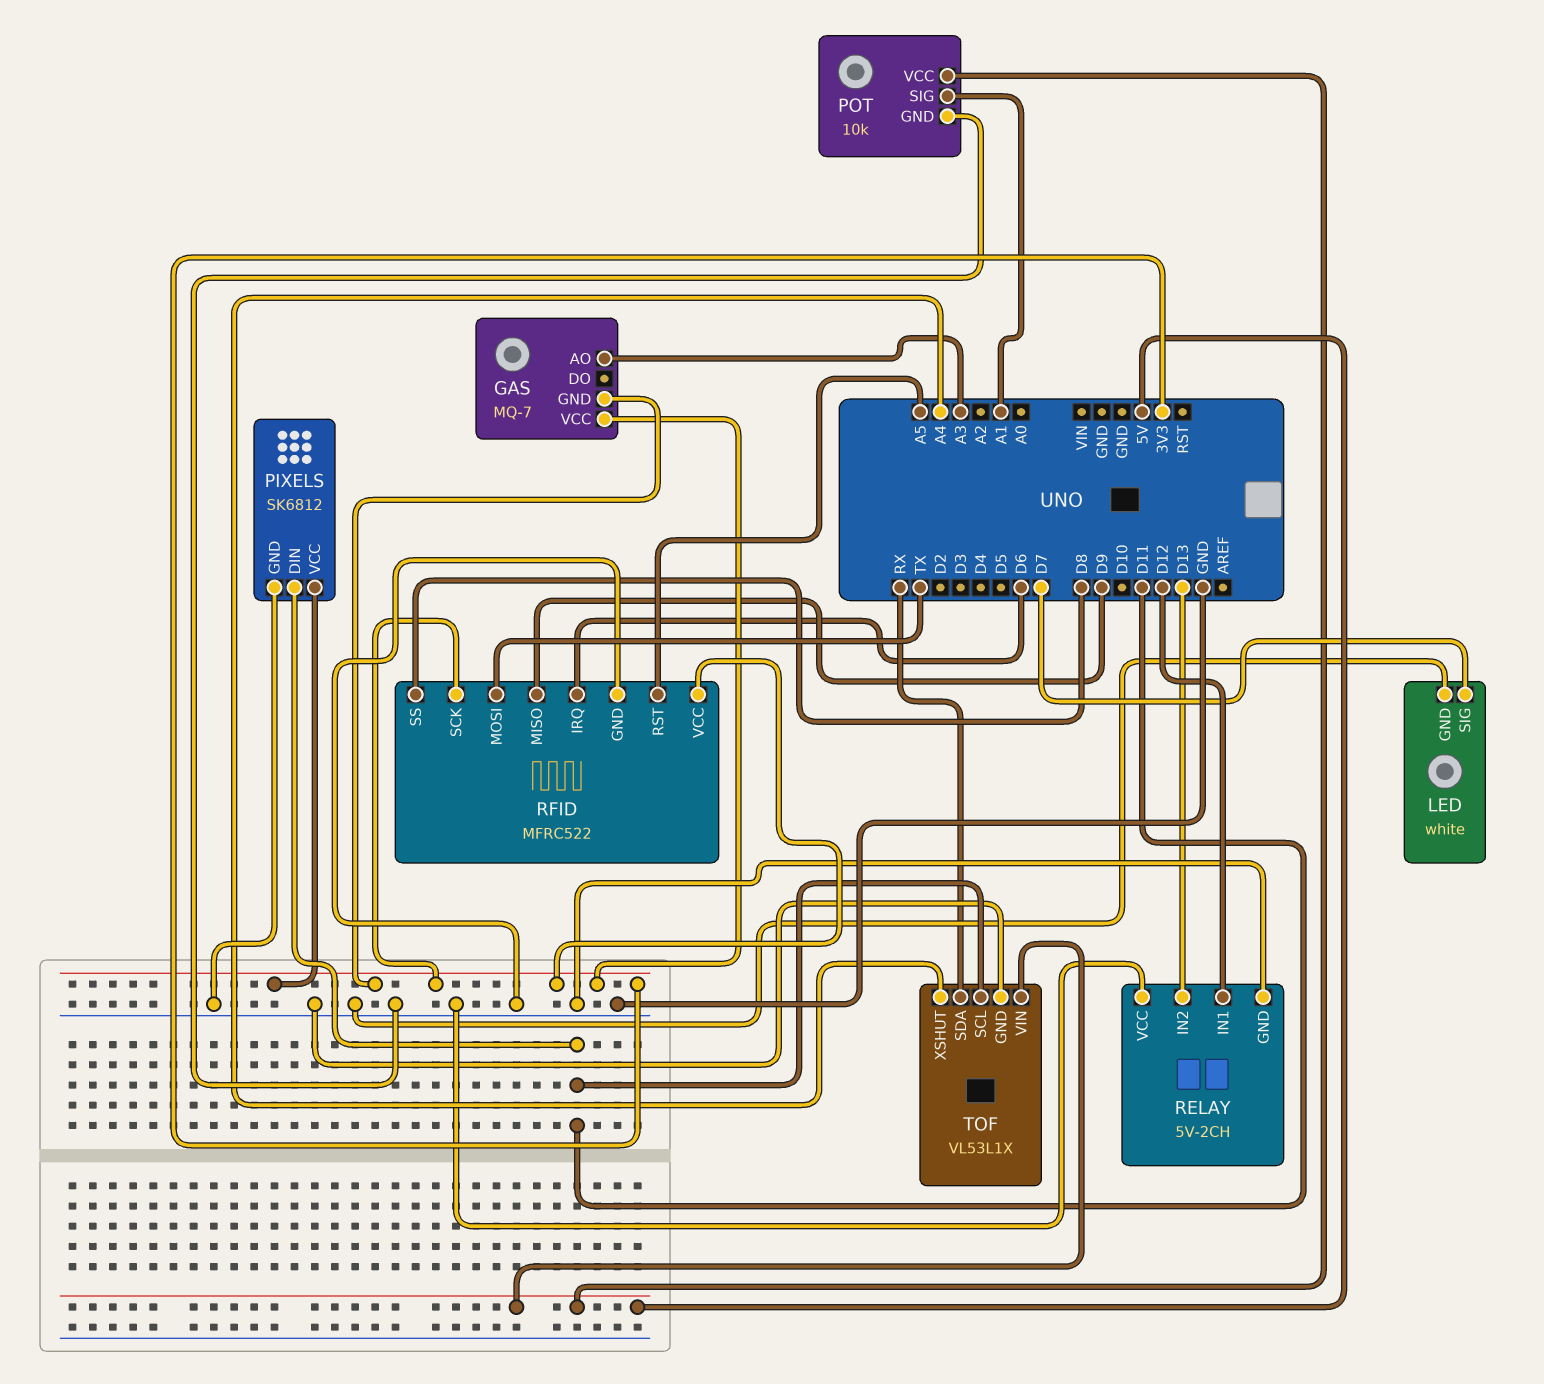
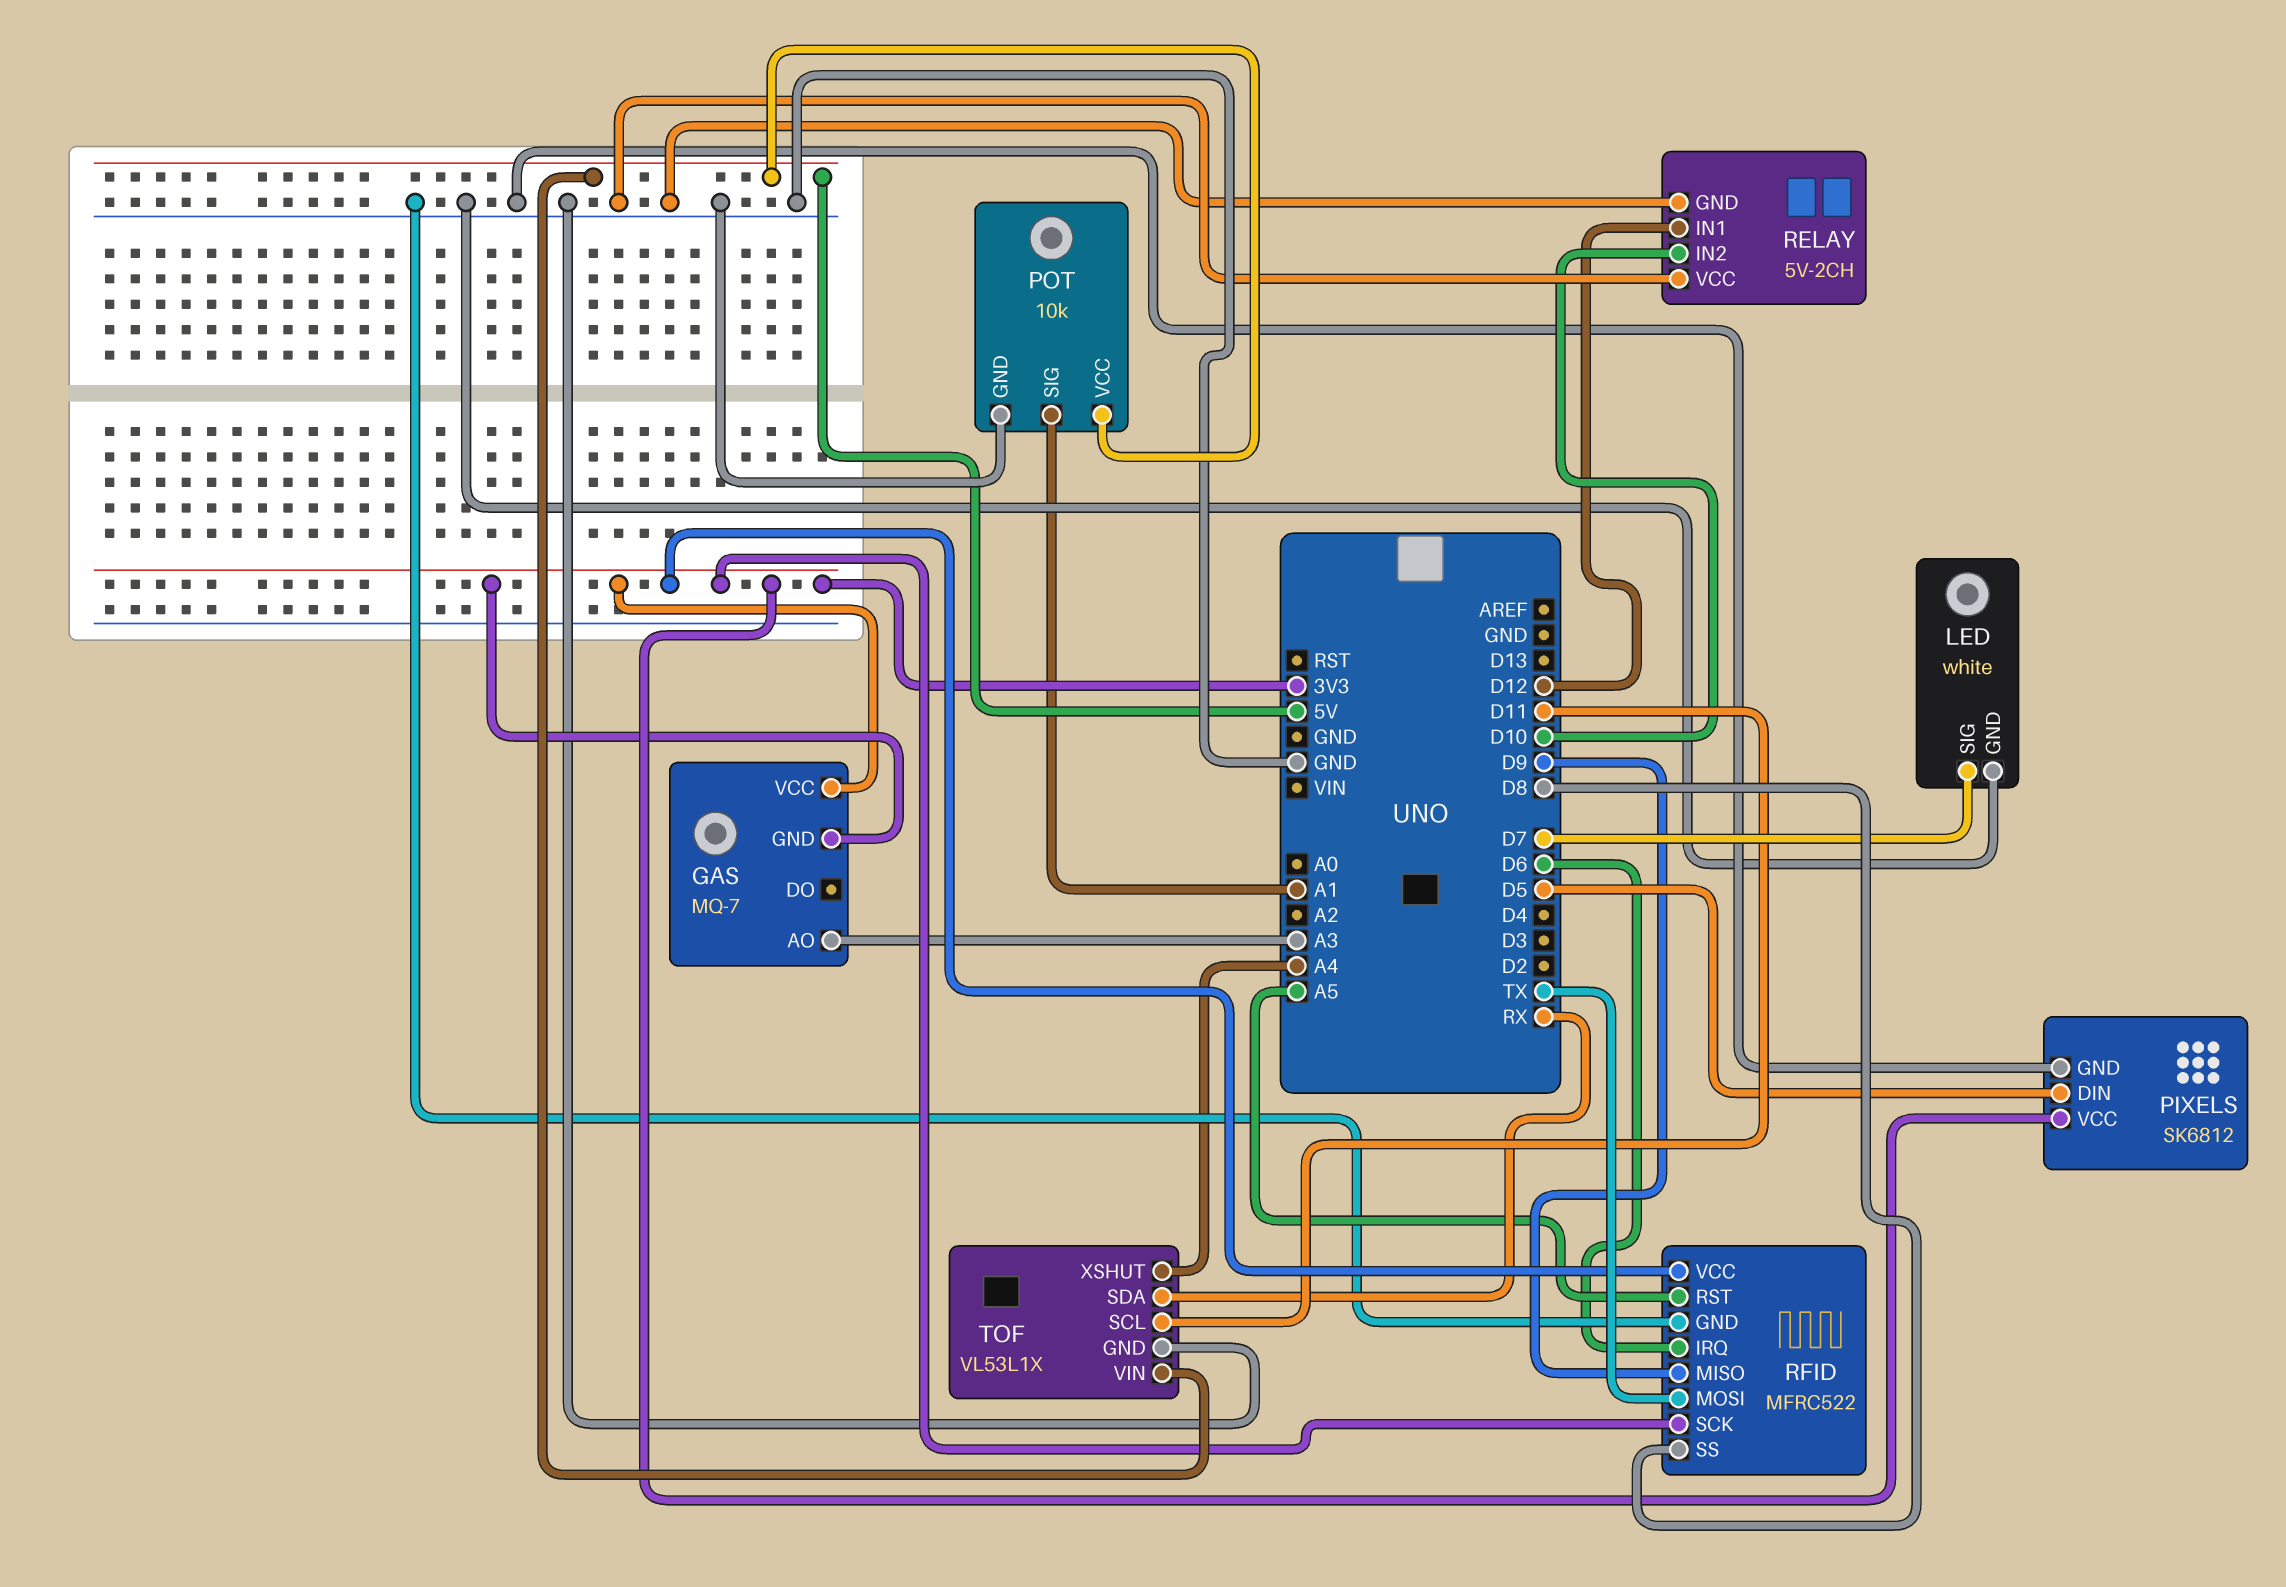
PIXELS pin DIN: D11 -> D5
RELAY pin IN2: D13 -> D10

